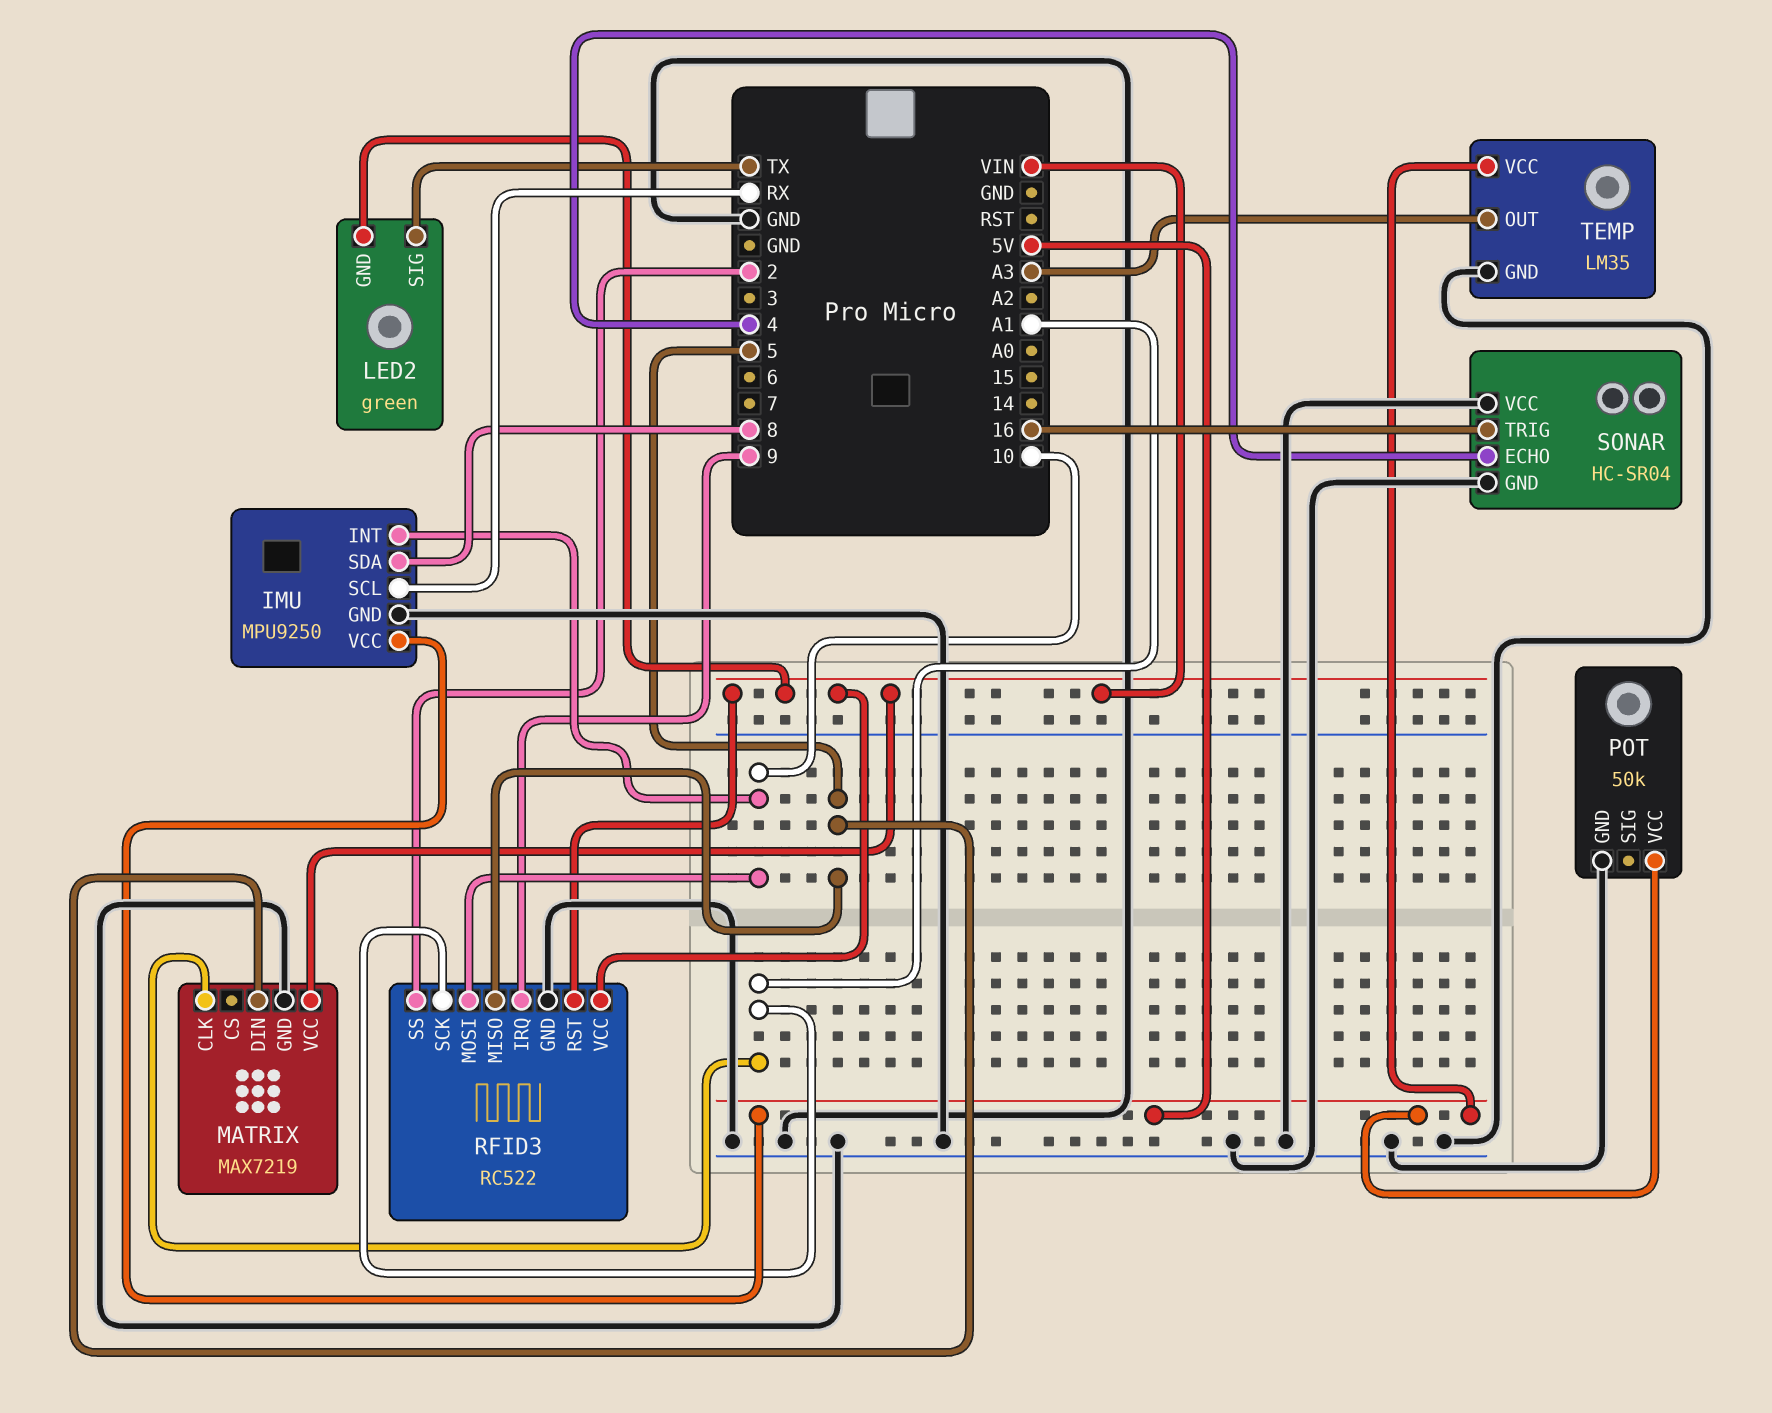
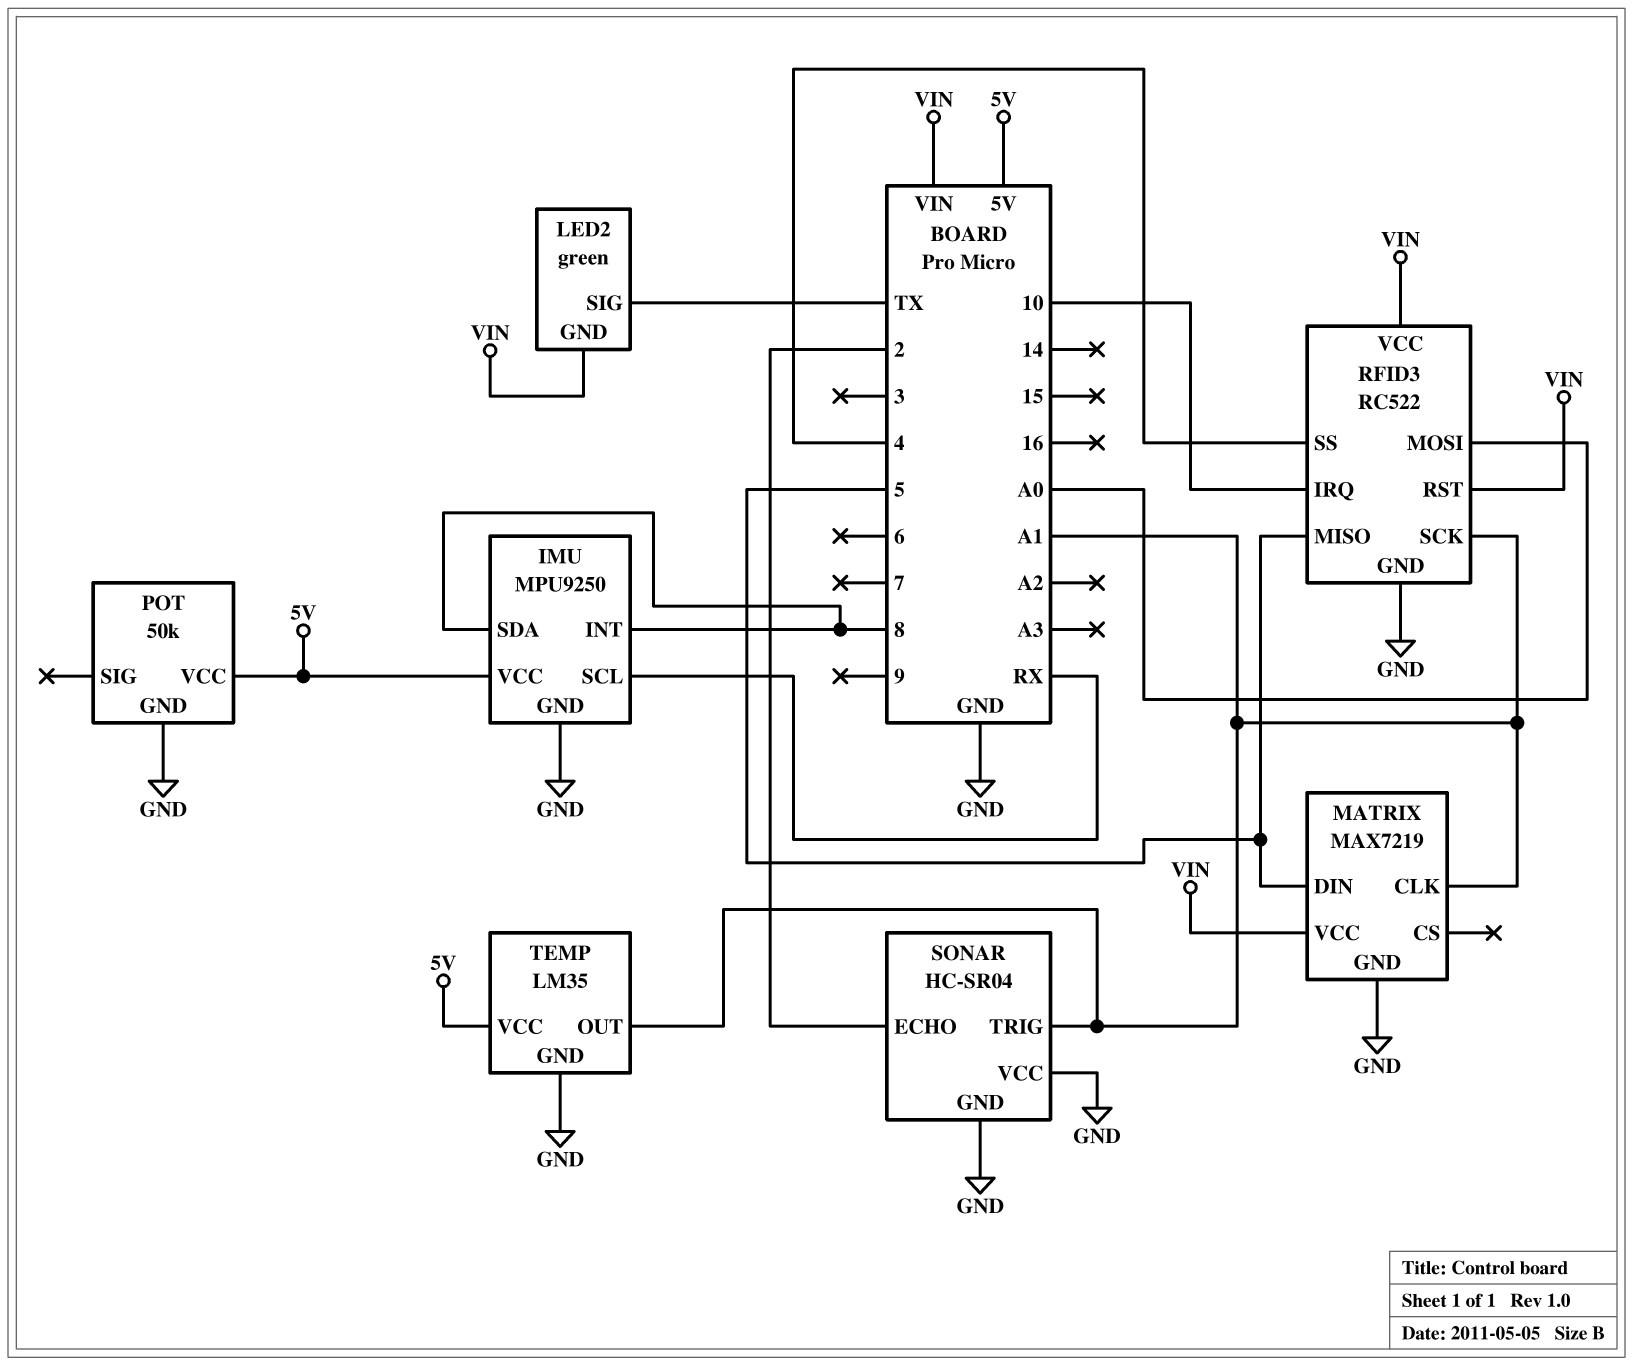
IMU pin INT: 10 -> 8
RFID3 pin IRQ: 9 -> 10
RFID3 pin MOSI: 10 -> A0
RFID3 pin SS: 2 -> 4
SONAR pin ECHO: 4 -> 2
SONAR pin TRIG: 16 -> A1
TEMP pin OUT: A3 -> A1

